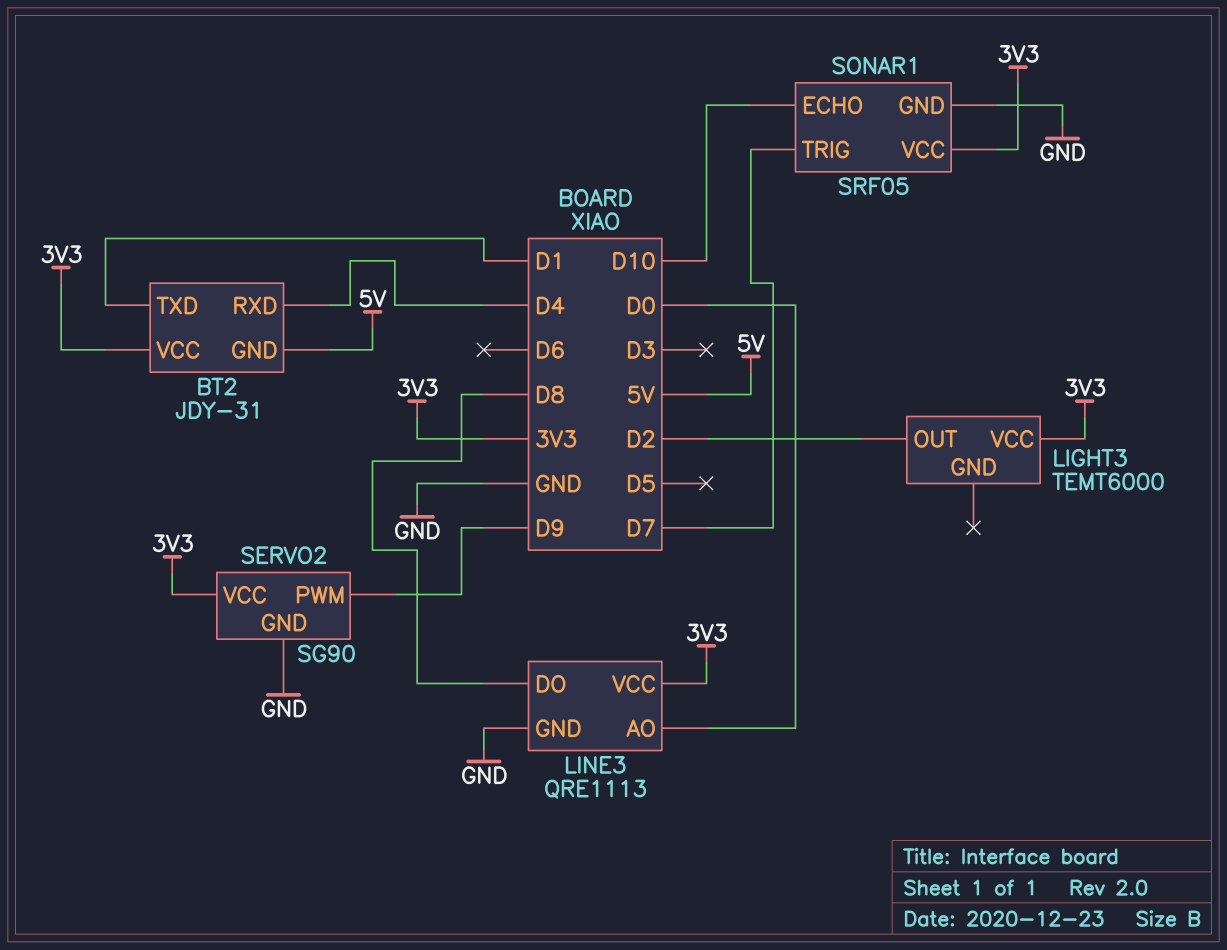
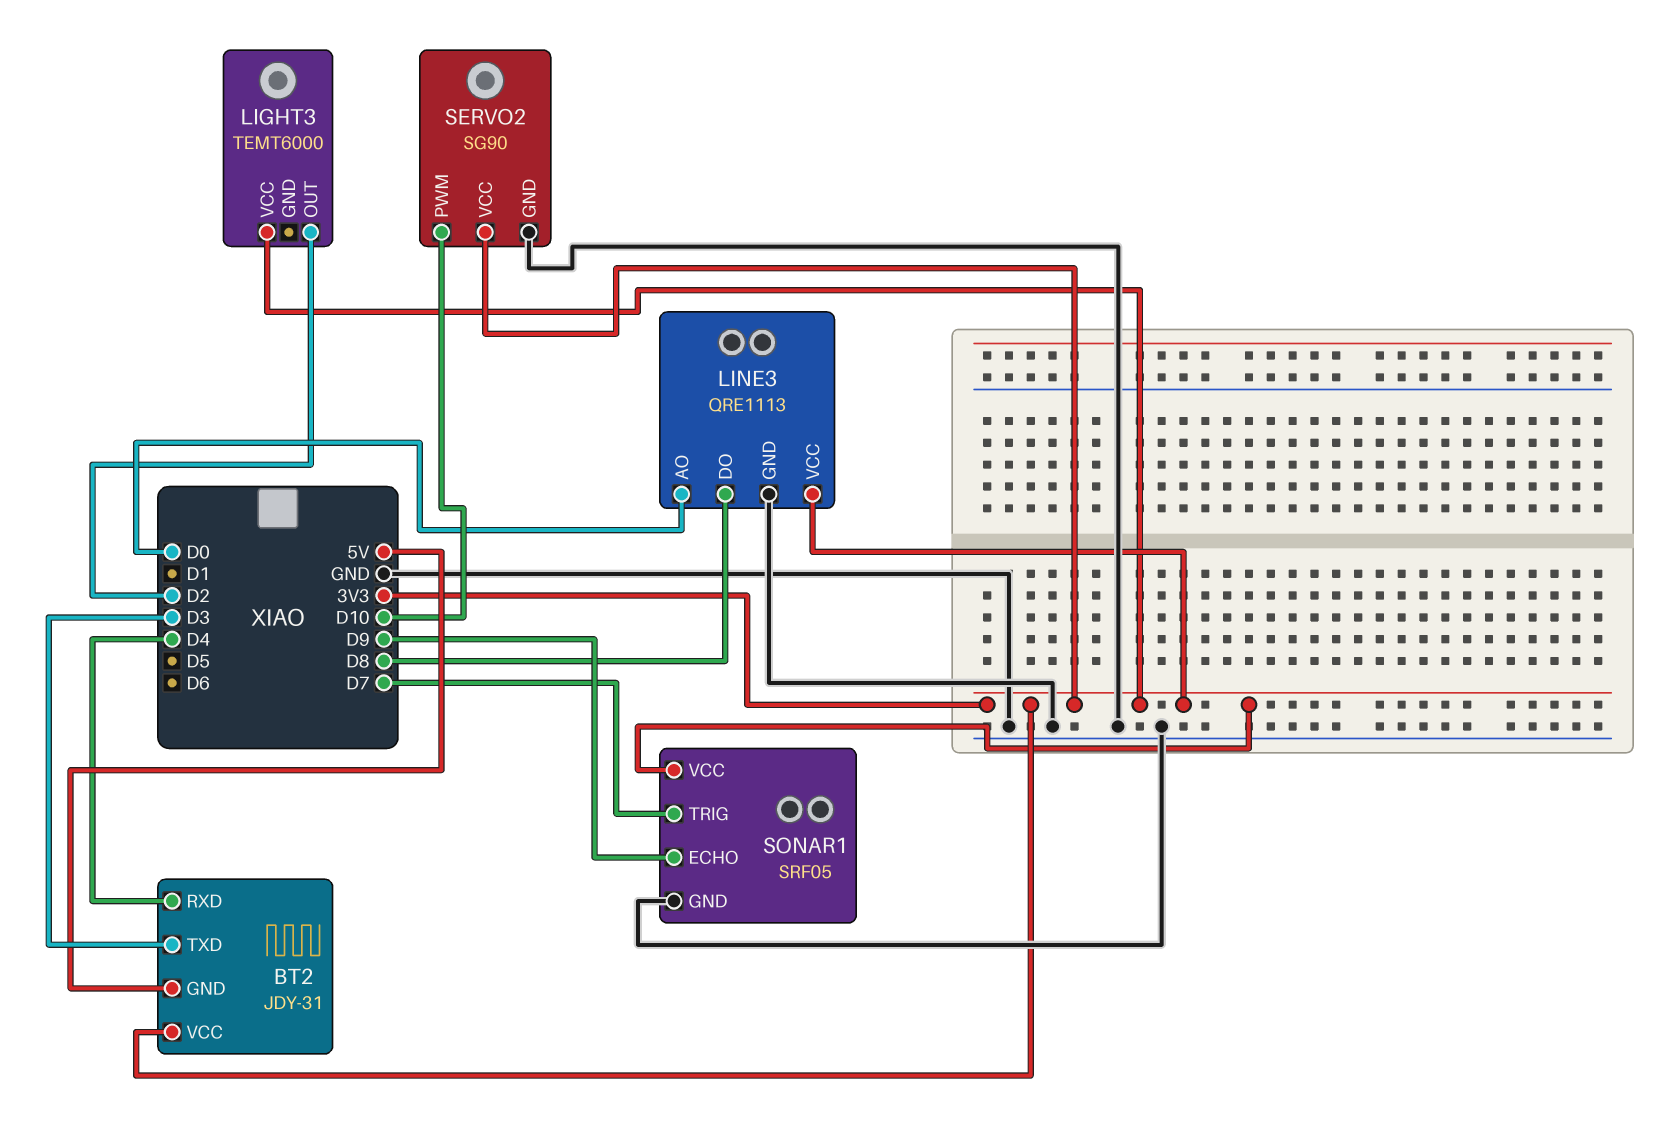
BT2 pin TXD: D1 -> D3
SERVO2 pin PWM: D9 -> D10
SONAR1 pin ECHO: D10 -> D9

